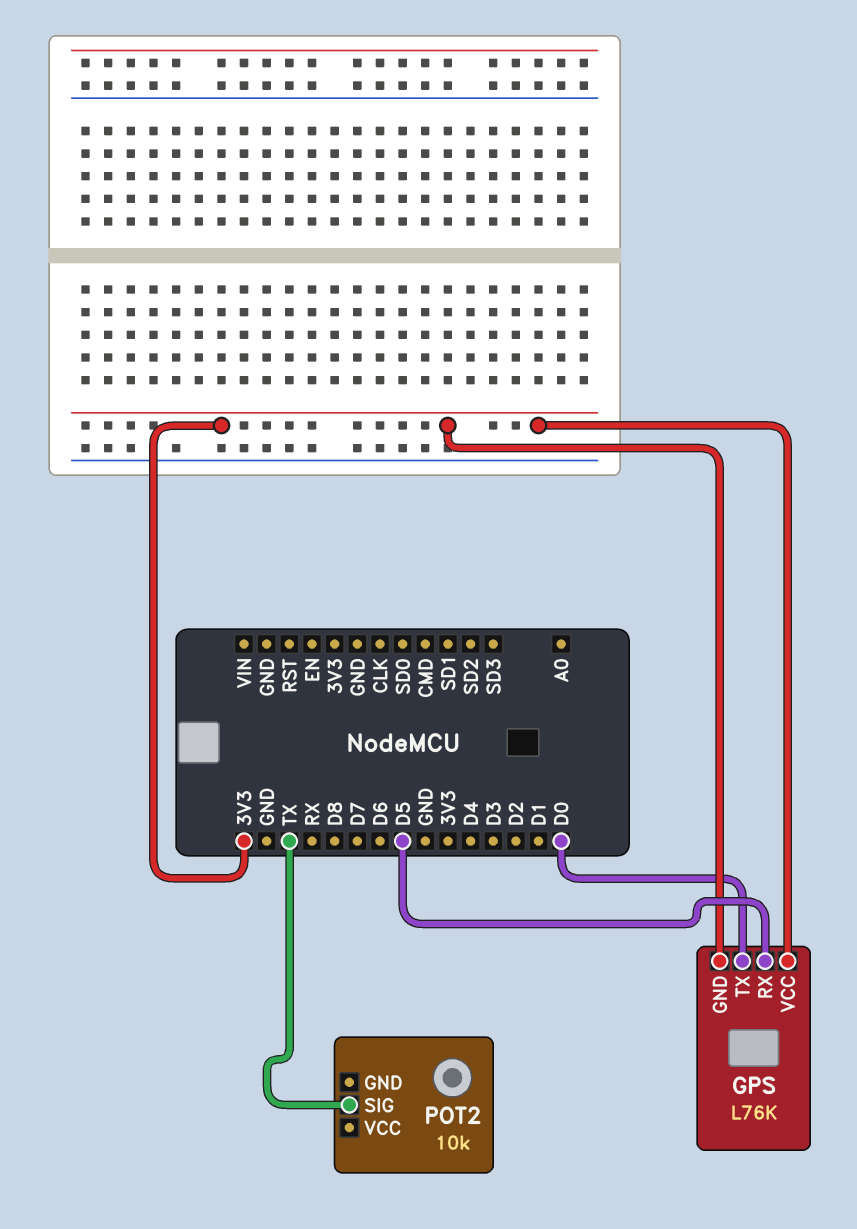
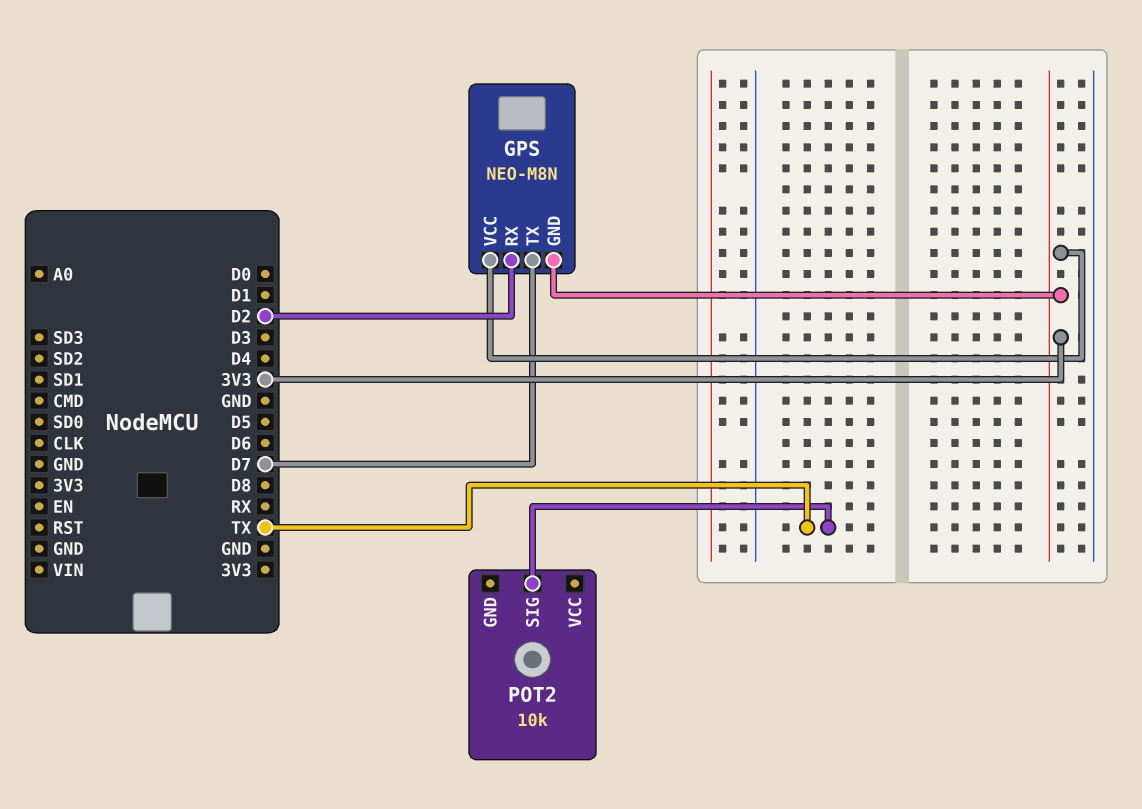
GPS: L76K -> NEO-M8N
GPS pin RX: D5 -> D2
GPS pin TX: D0 -> D7

